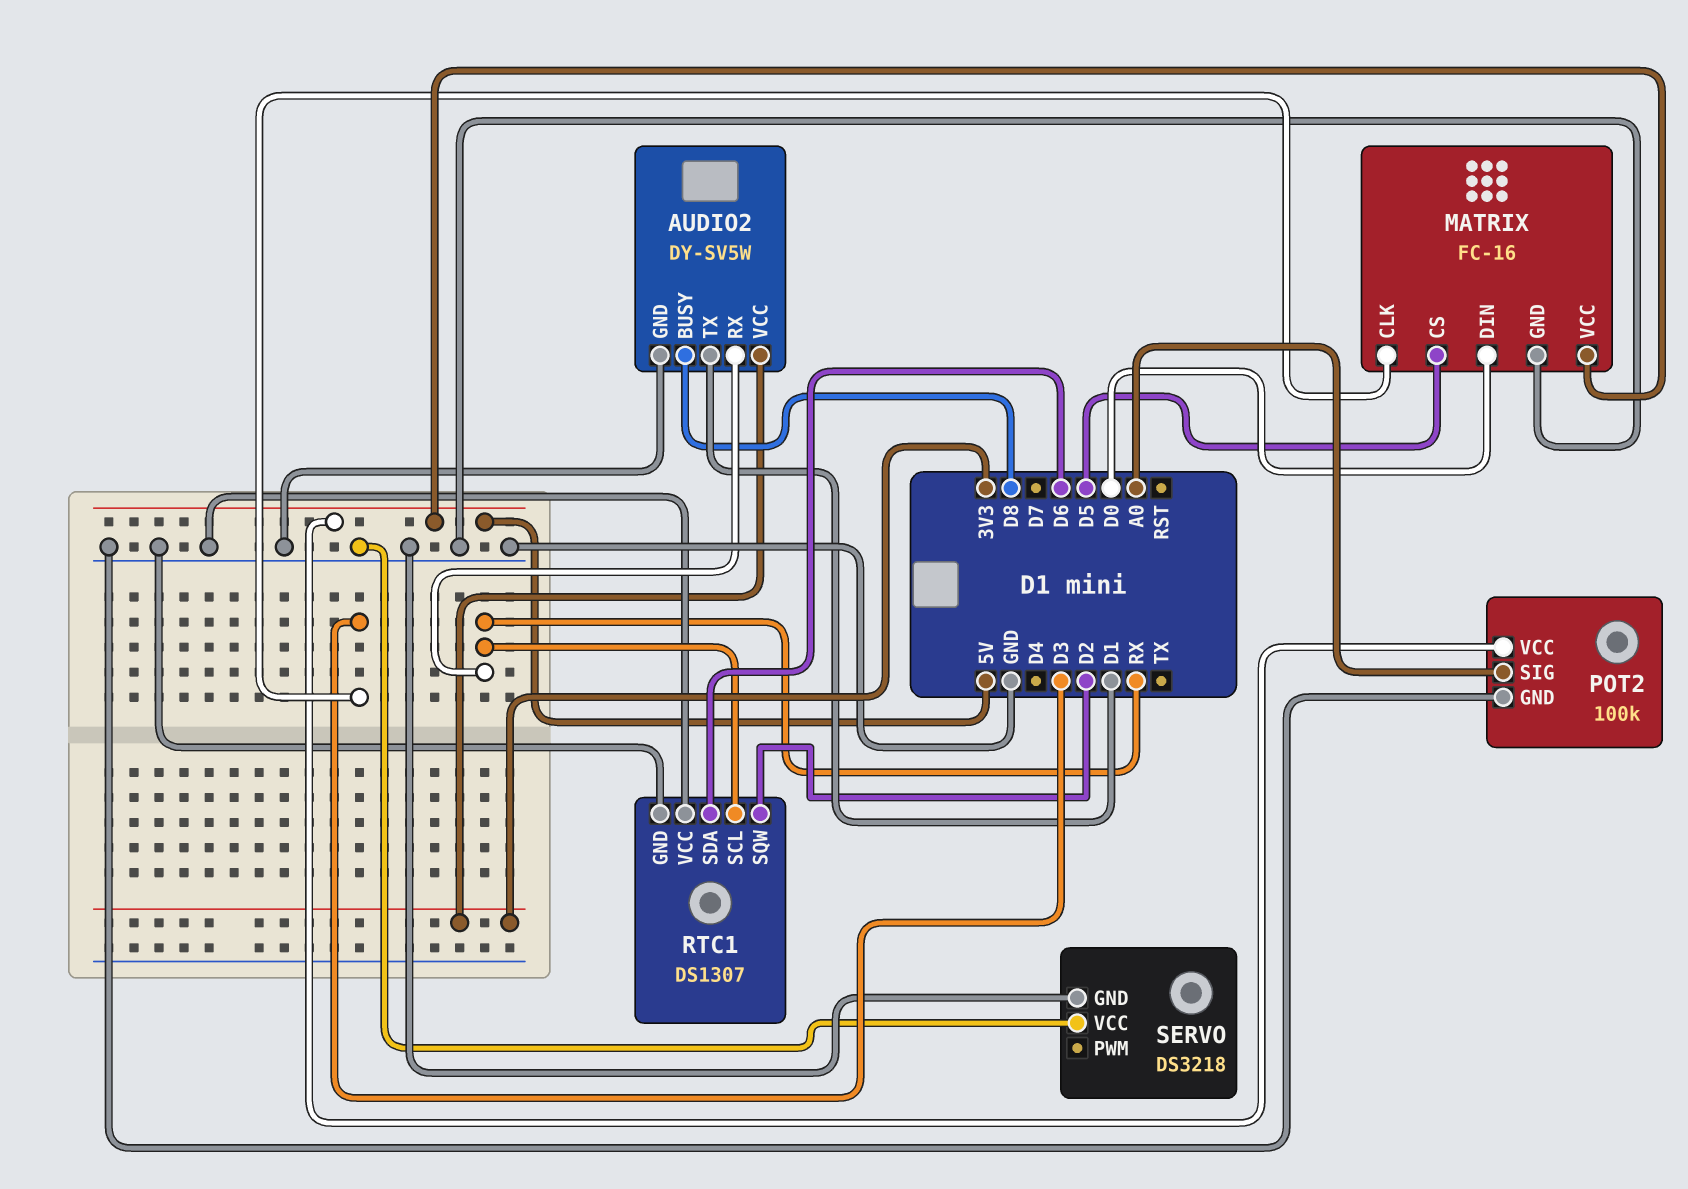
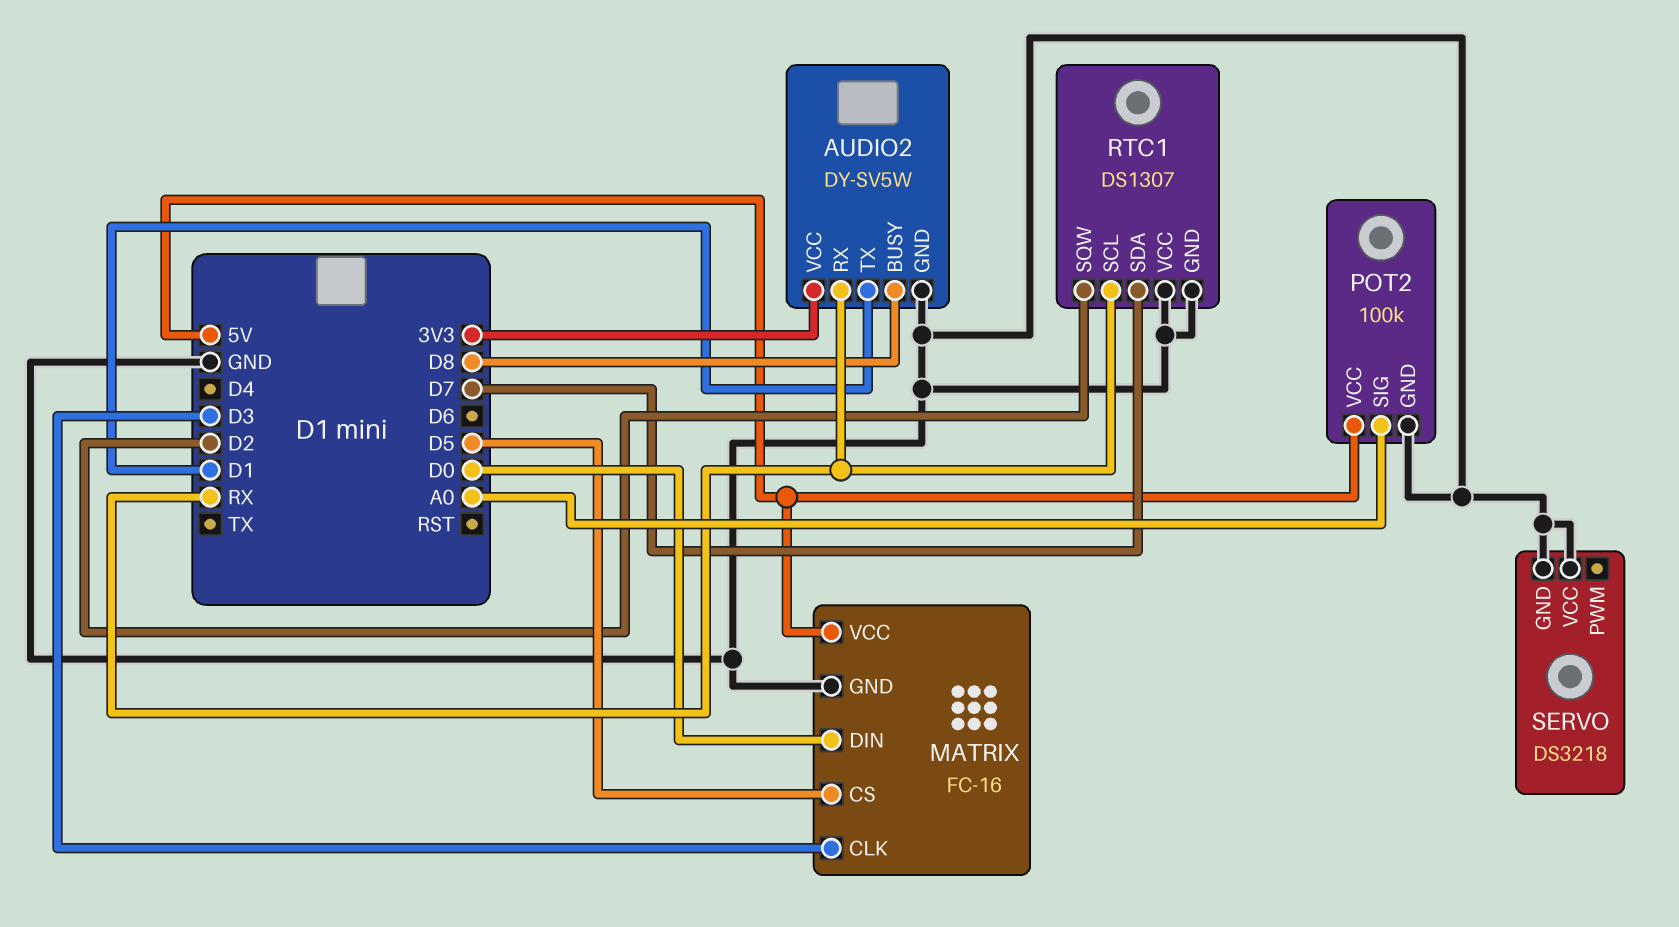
RTC1 pin SDA: D6 -> D7

